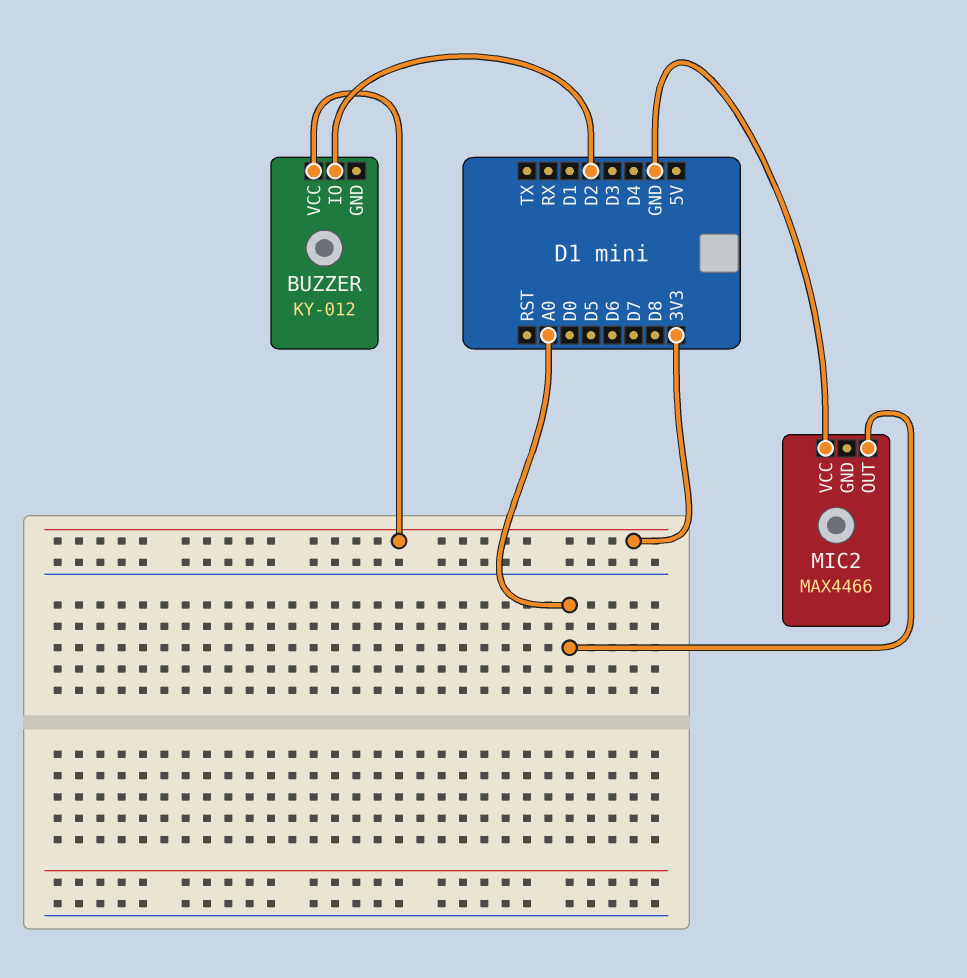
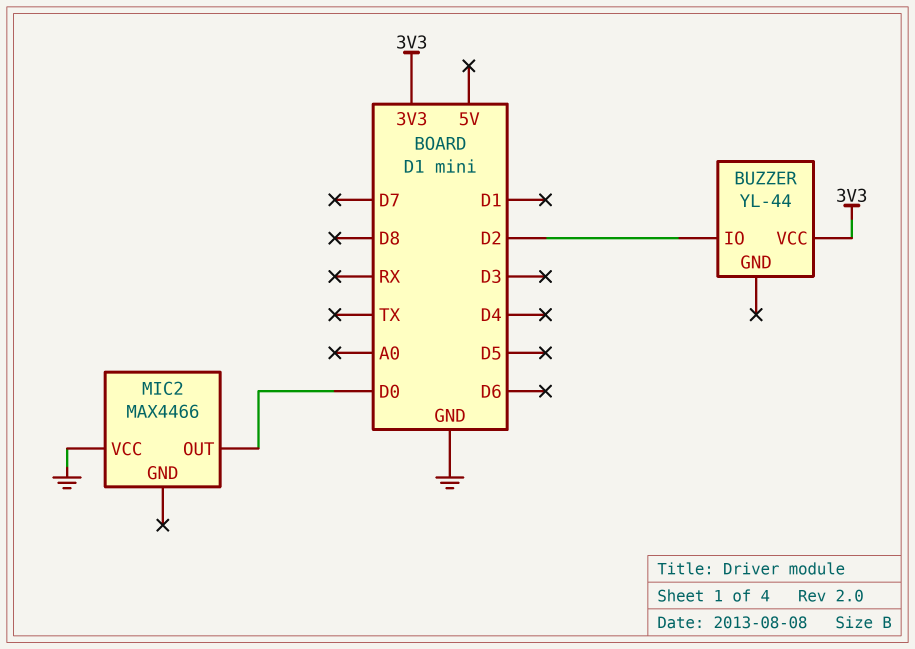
BUZZER: KY-012 -> YL-44
MIC2 pin OUT: A0 -> D0

